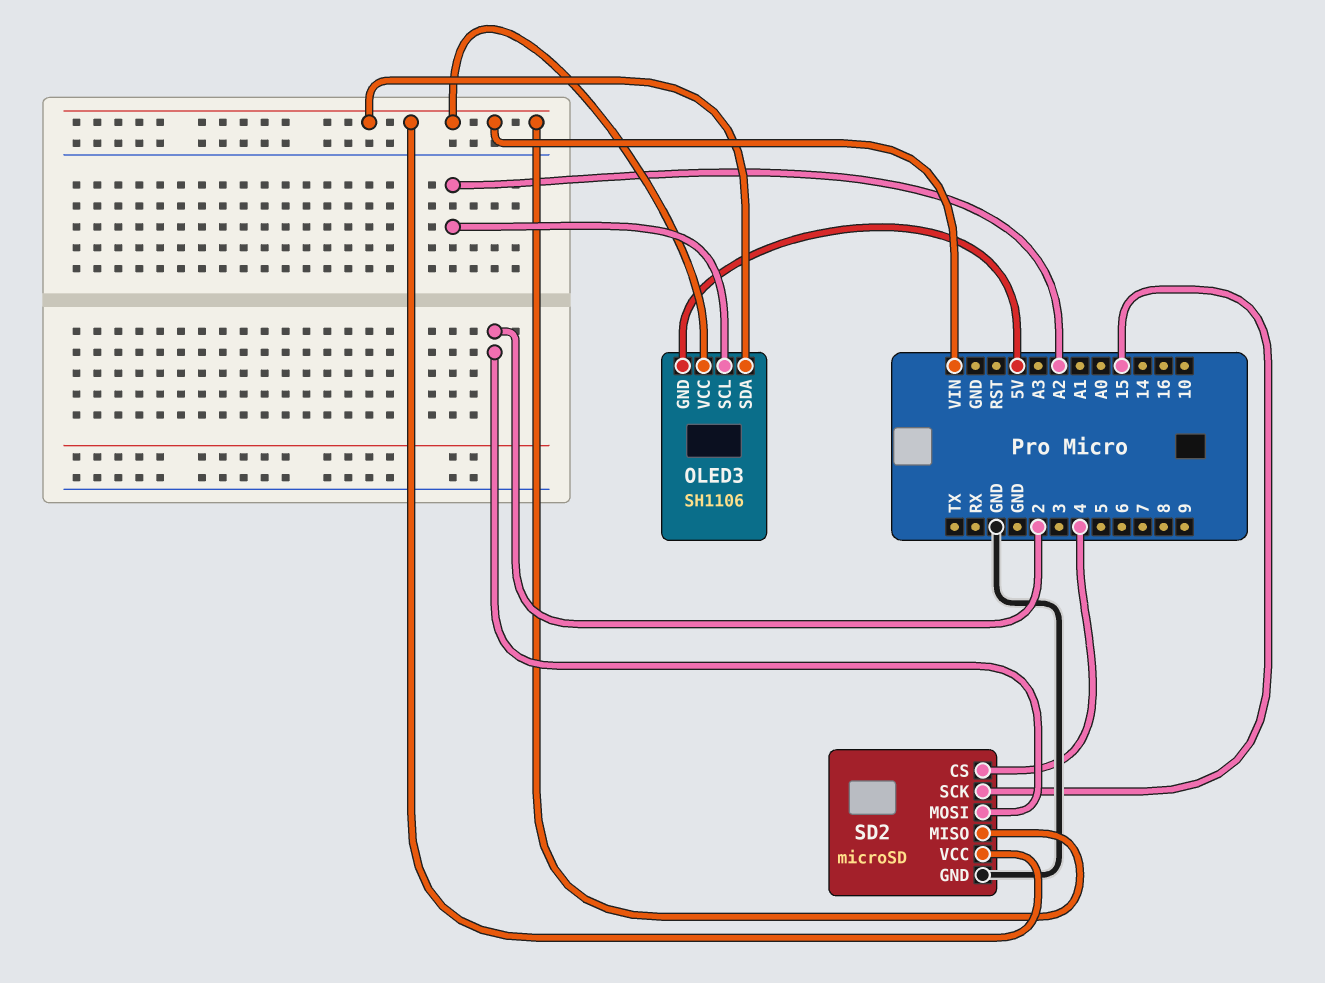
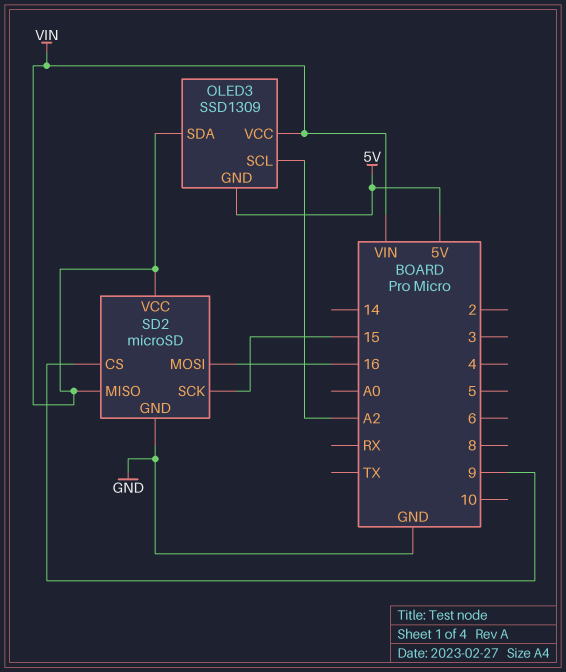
OLED3: SH1106 -> SSD1309
SD2 pin CS: 4 -> 9
SD2 pin MOSI: 2 -> 16

